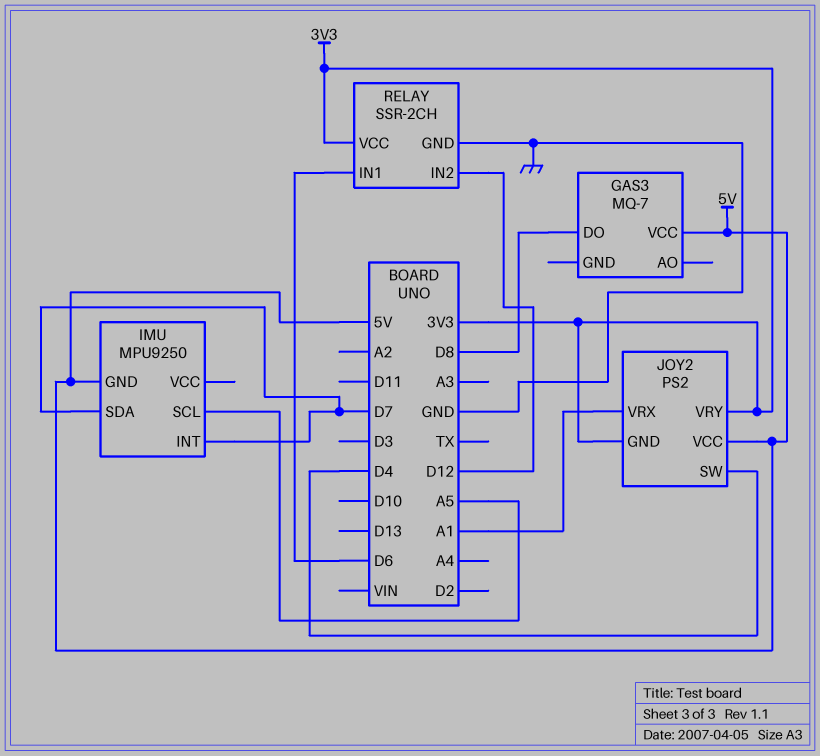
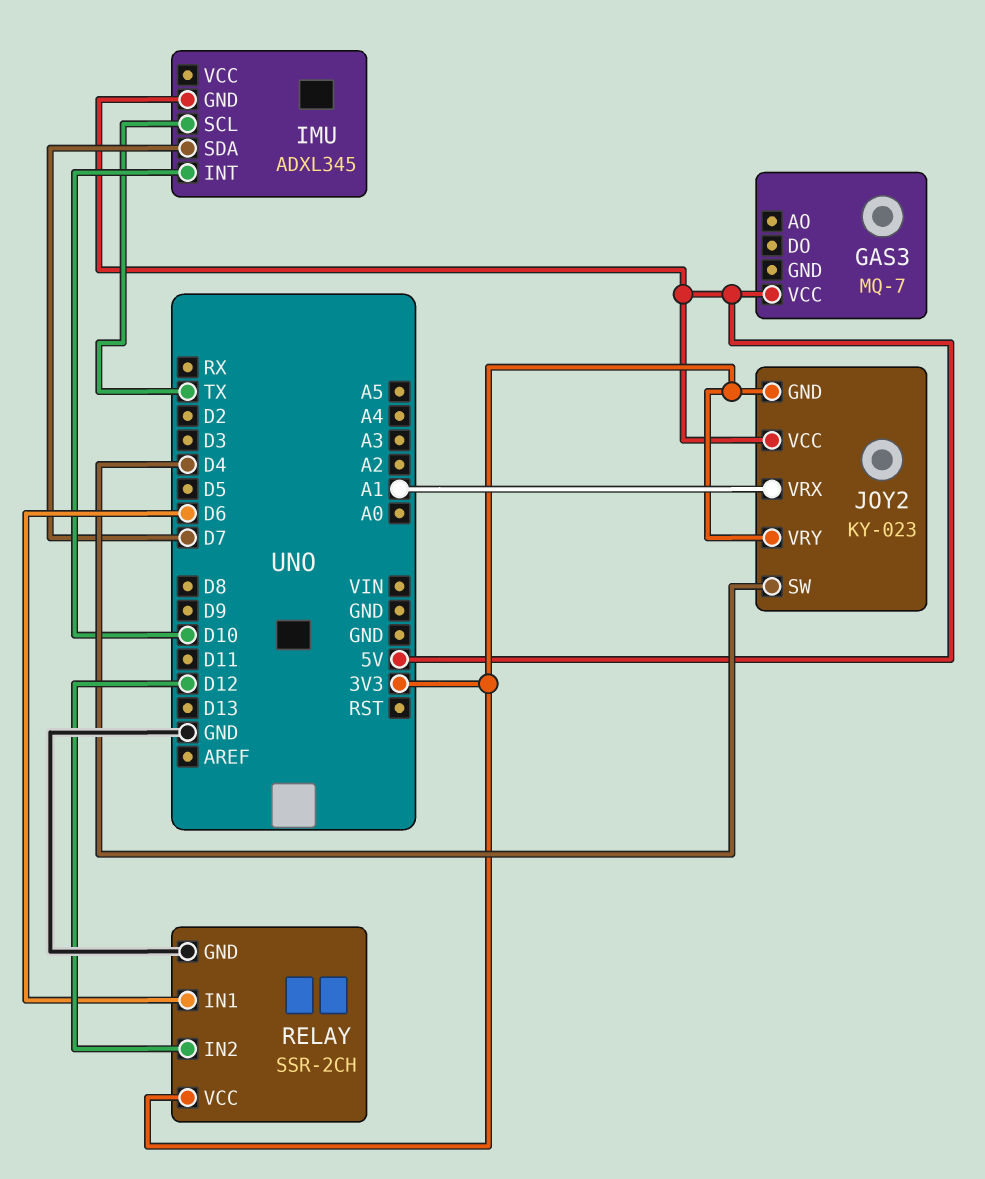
GAS3 pin DO: D8 -> none
IMU: MPU9250 -> ADXL345
IMU pin INT: D7 -> D10
IMU pin SCL: A5 -> TX
JOY2: PS2 -> KY-023

